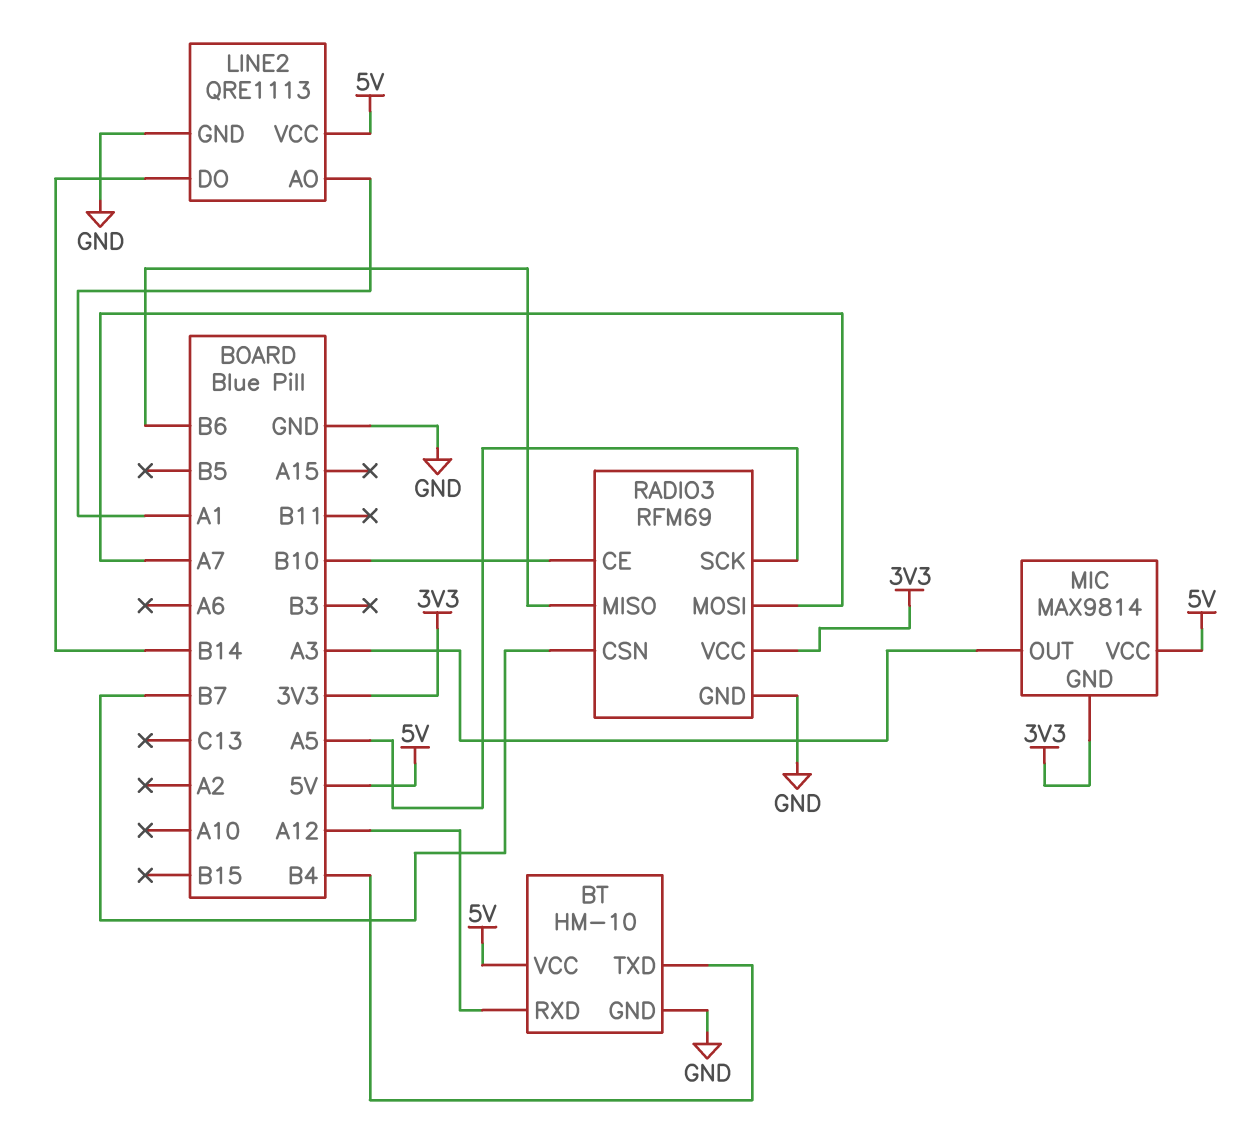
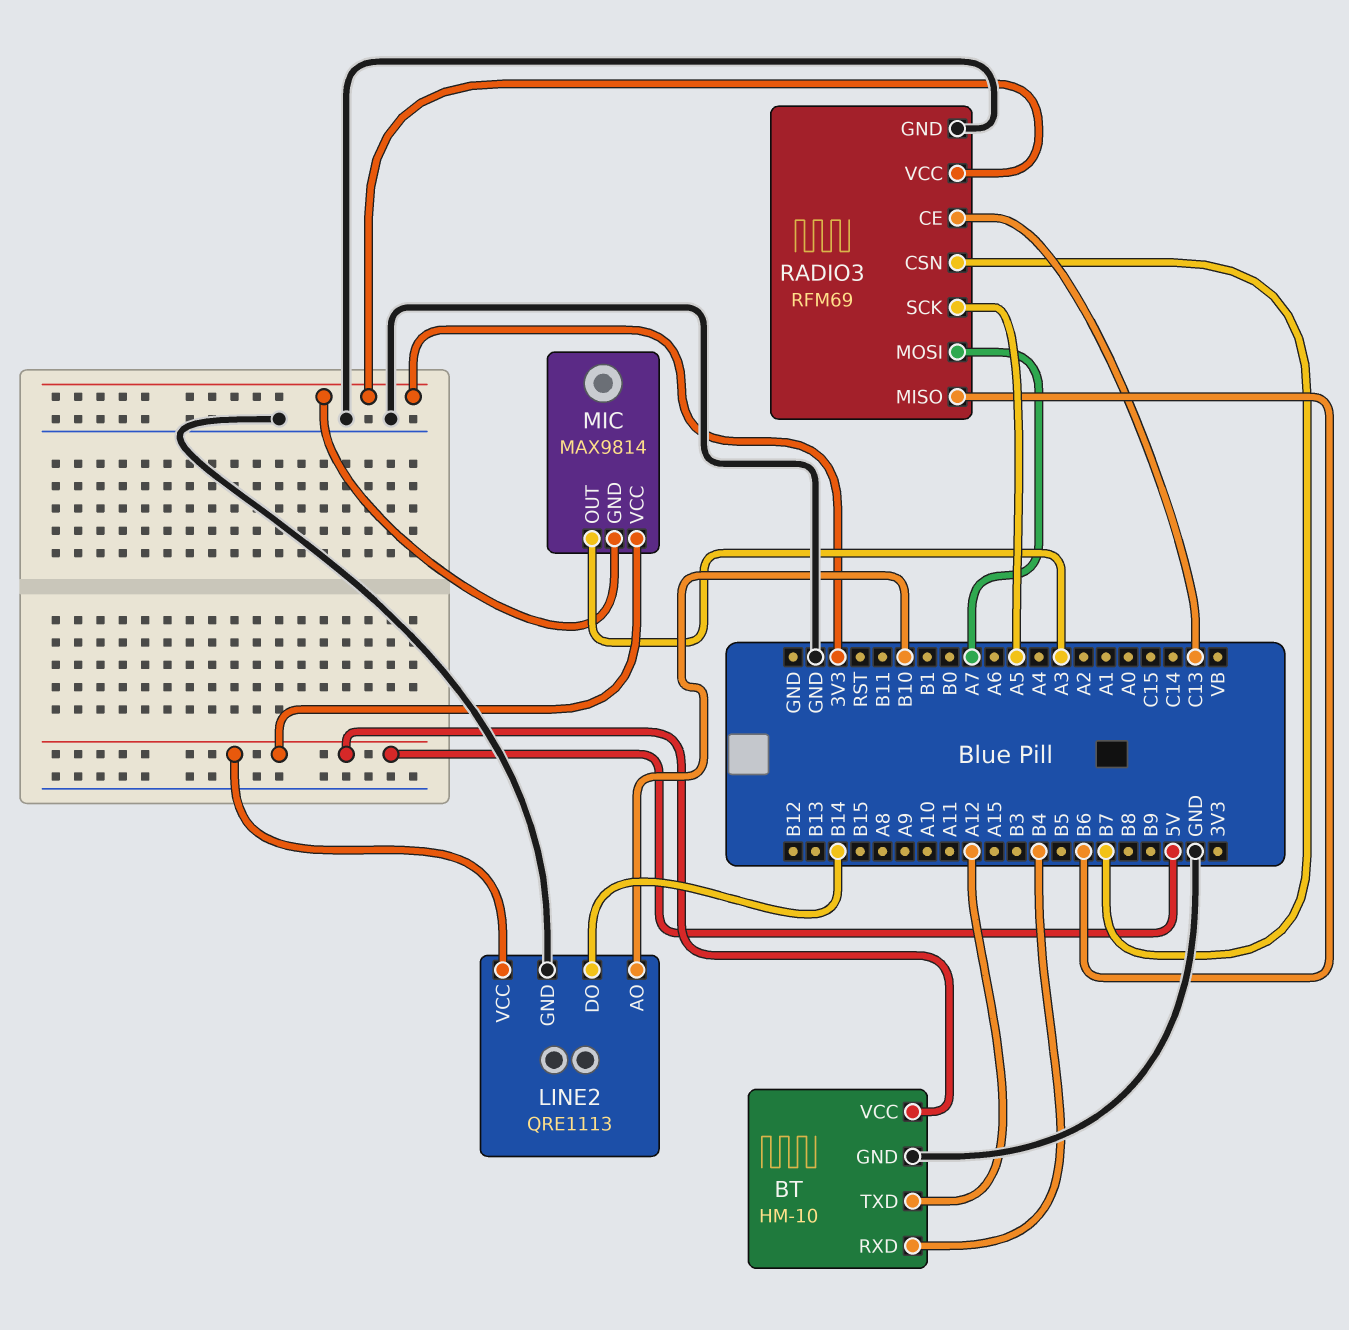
BT pin RXD: A12 -> B4
BT pin TXD: B4 -> A12
LINE2 pin AO: A1 -> B10
RADIO3 pin CE: B10 -> C13

